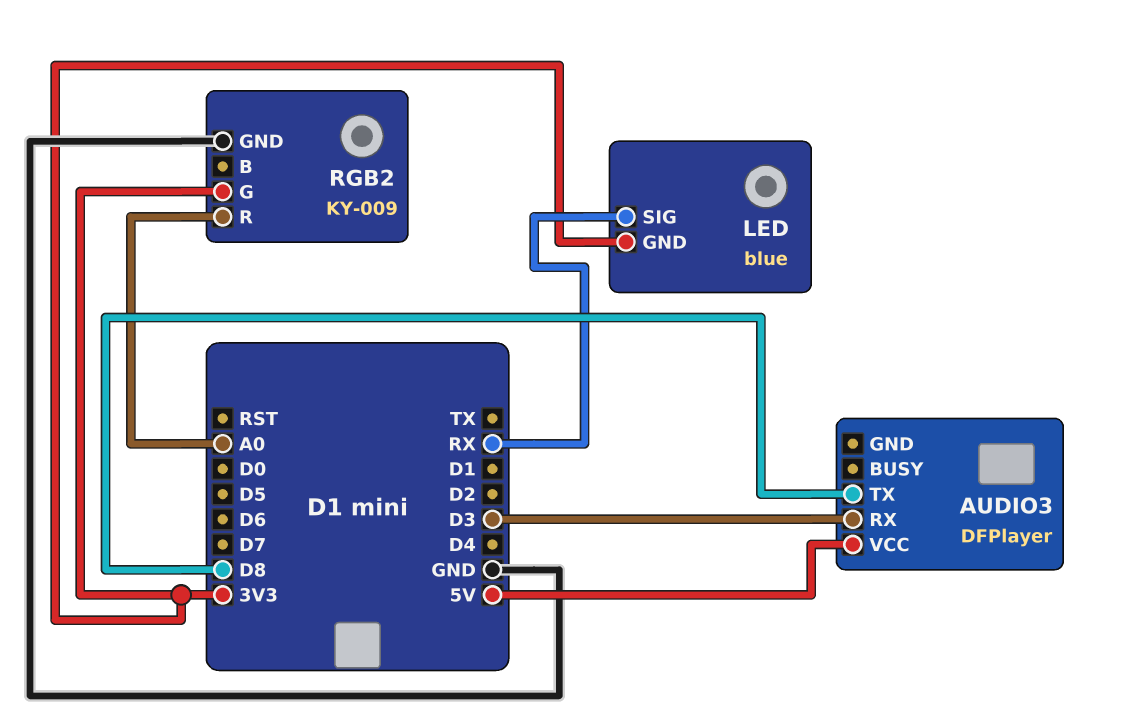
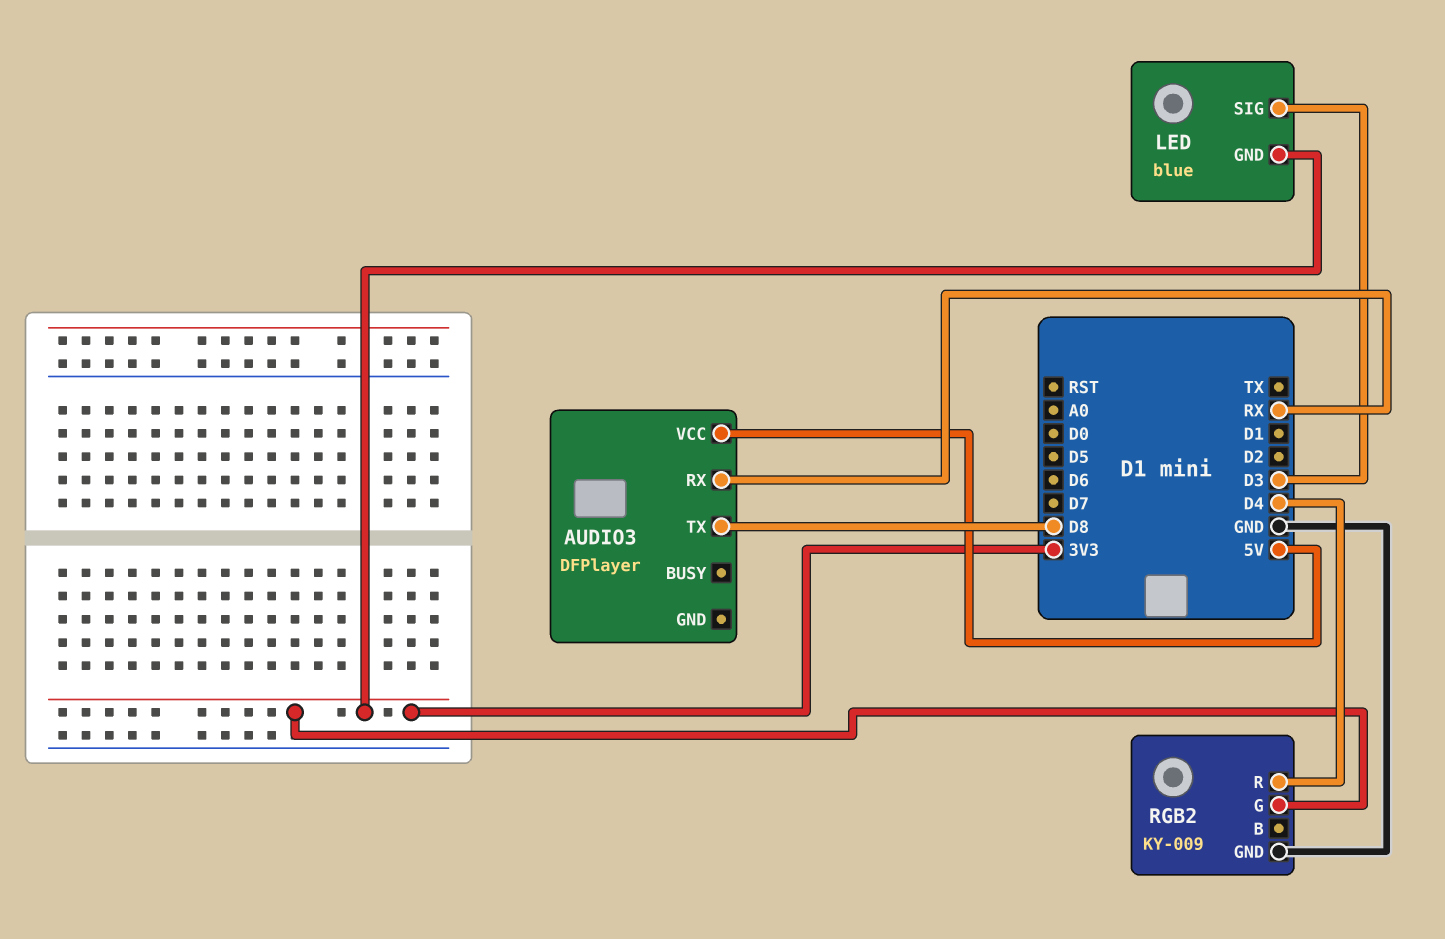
AUDIO3 pin RX: D3 -> RX
LED pin SIG: RX -> D3
RGB2 pin R: A0 -> D4

